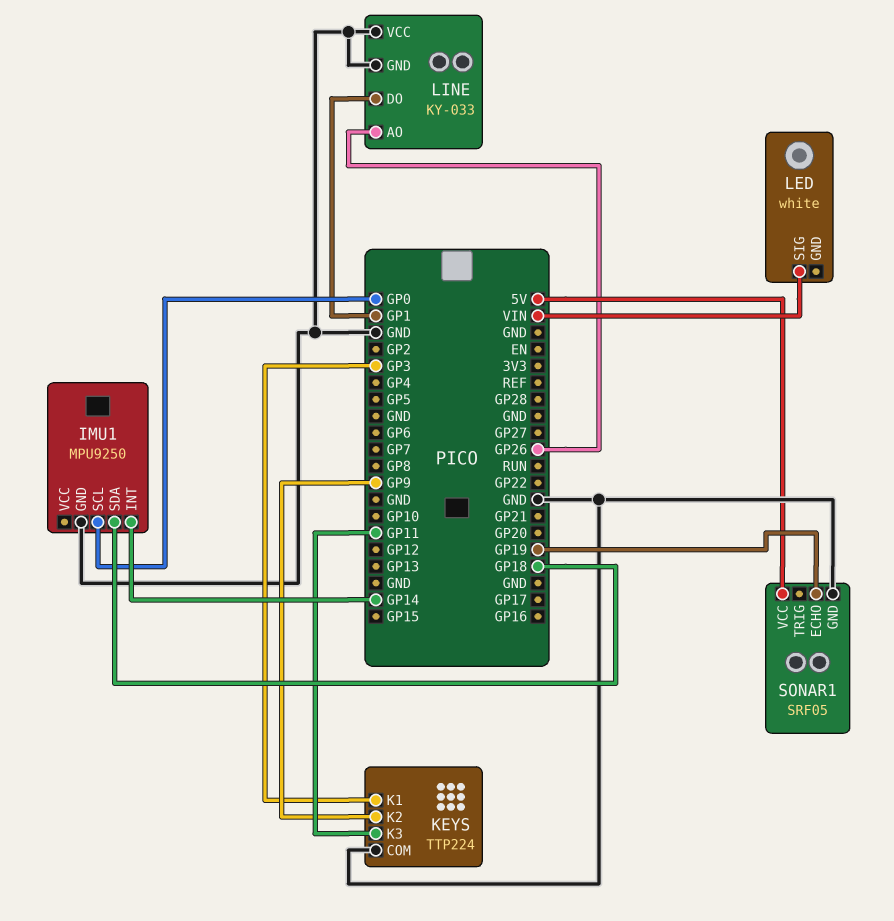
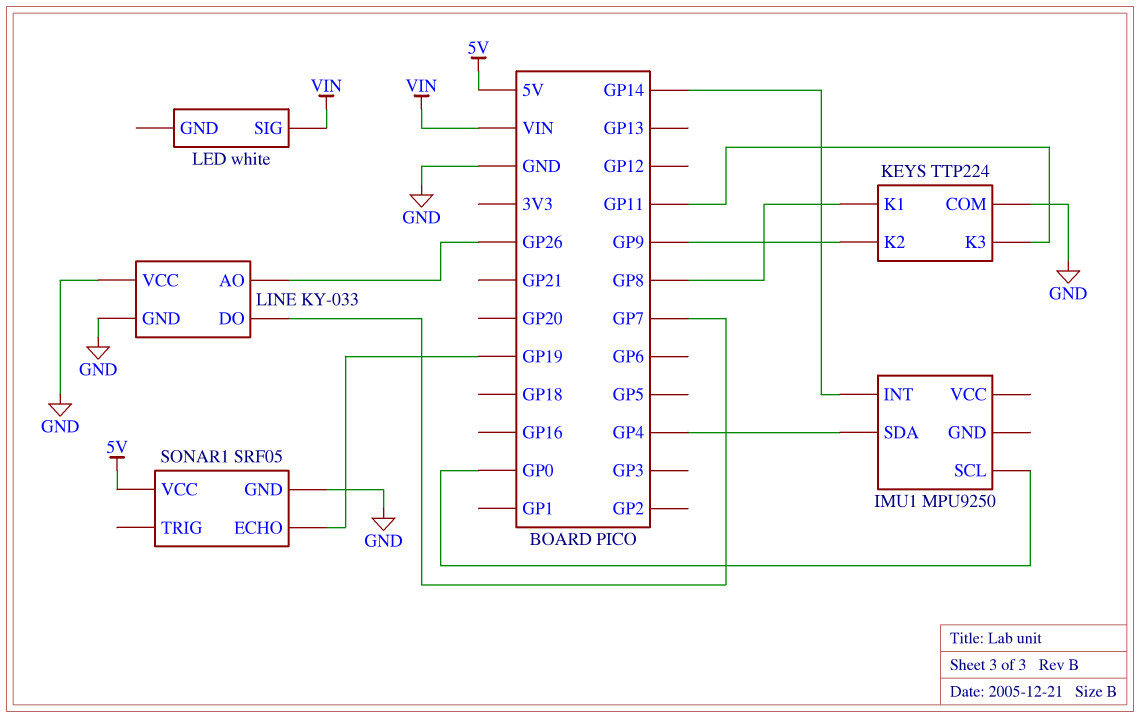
IMU1 pin GND: GND -> none
IMU1 pin SDA: GP18 -> GP4
KEYS pin K1: GP3 -> GP8
LINE pin DO: GP1 -> GP7

